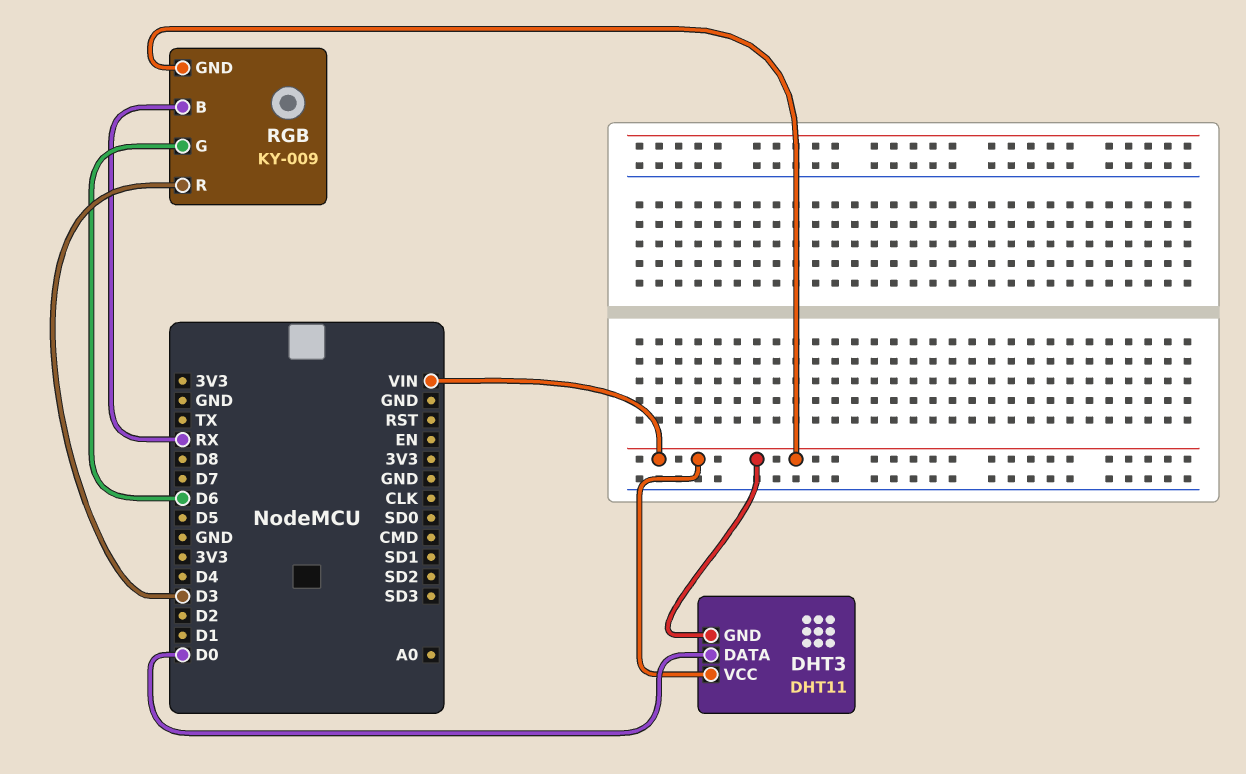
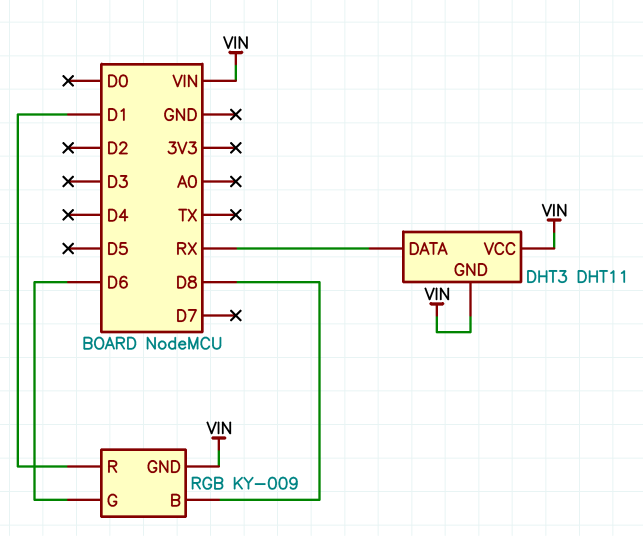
DHT3 pin DATA: D0 -> RX
RGB pin B: RX -> D8
RGB pin R: D3 -> D1

